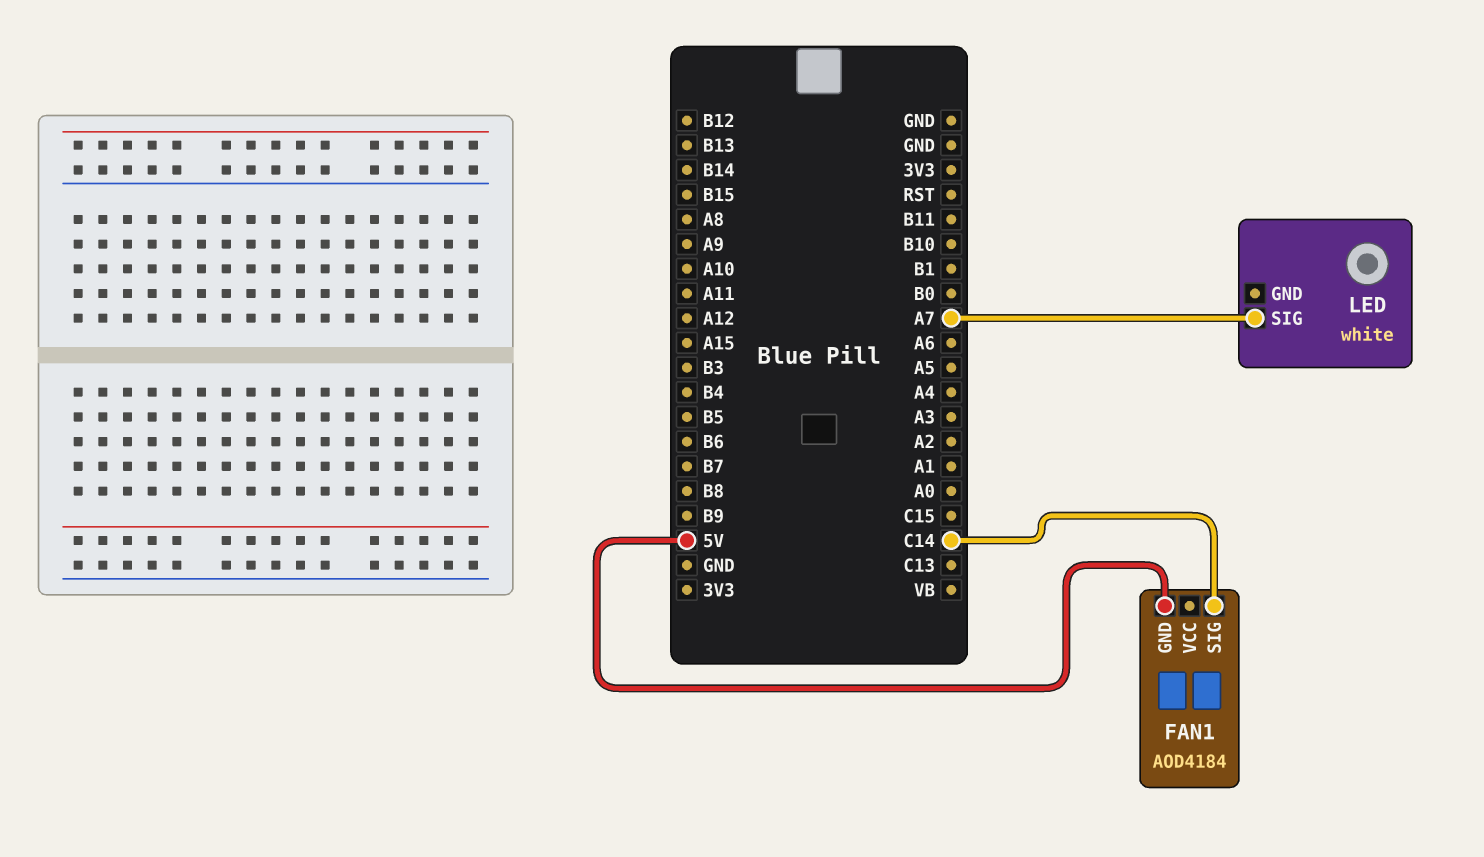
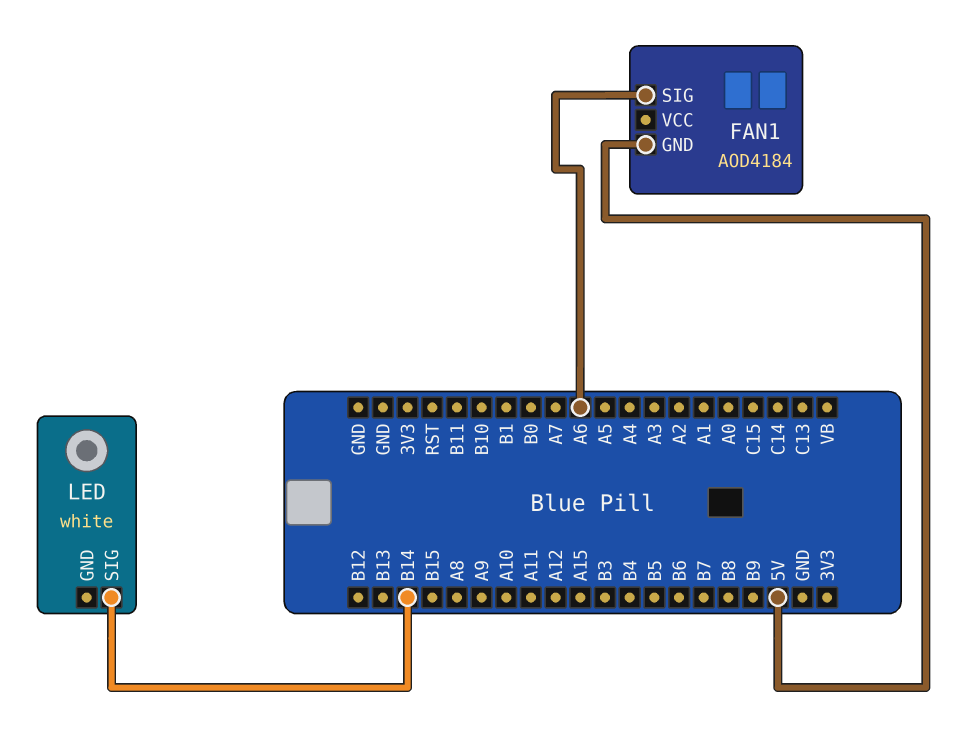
FAN1 pin SIG: C14 -> A6
LED pin SIG: A7 -> B14

